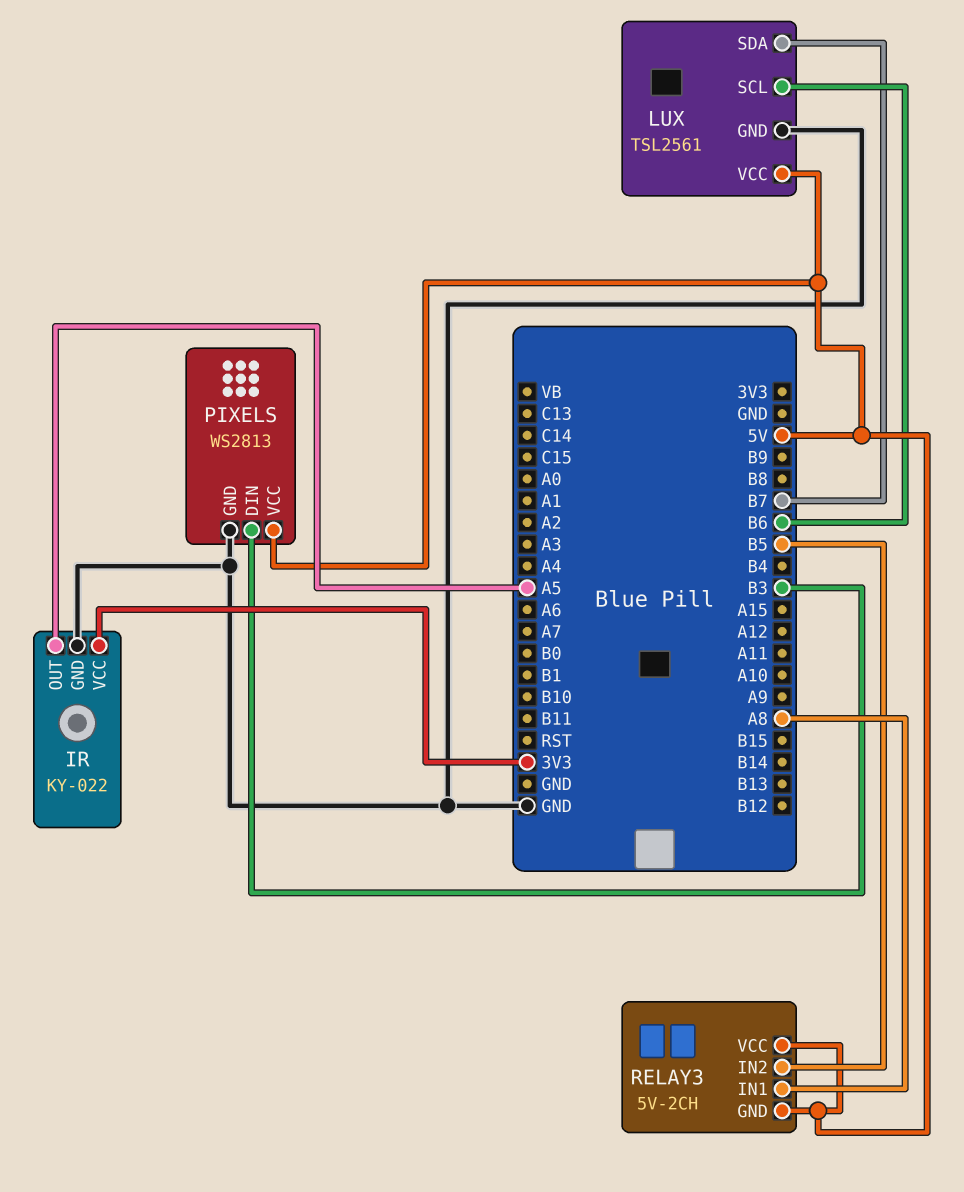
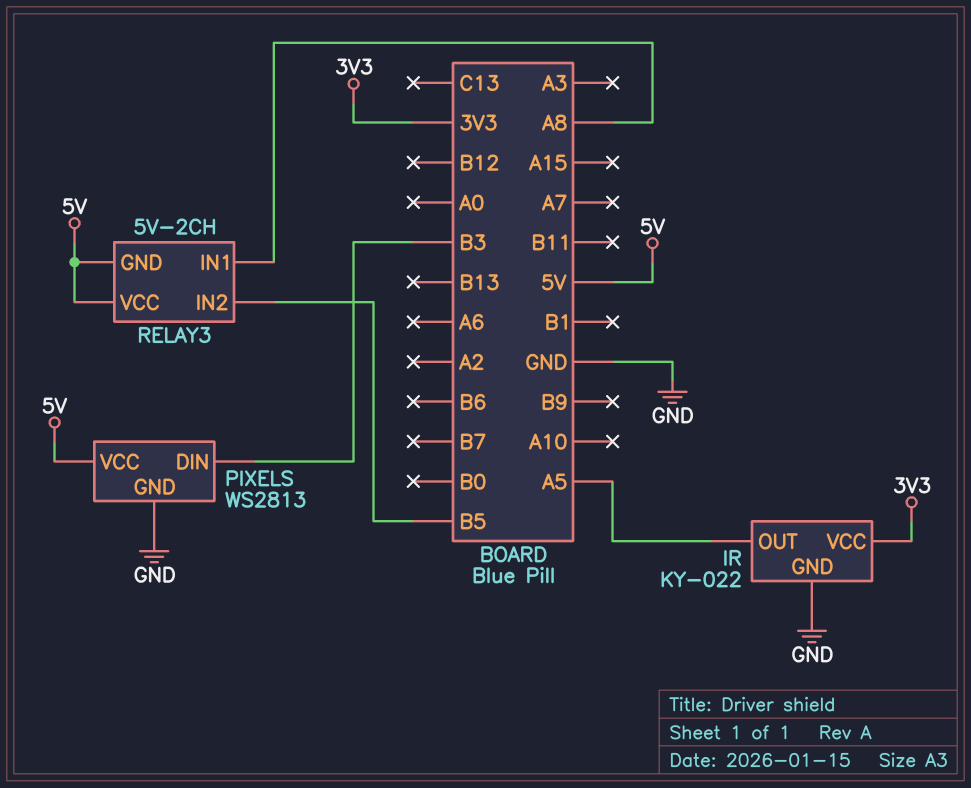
LUX: TSL2561 -> none
LUX pin GND: GND -> none
LUX pin SCL: B6 -> none
LUX pin SDA: B7 -> none
LUX pin VCC: 5V -> none

